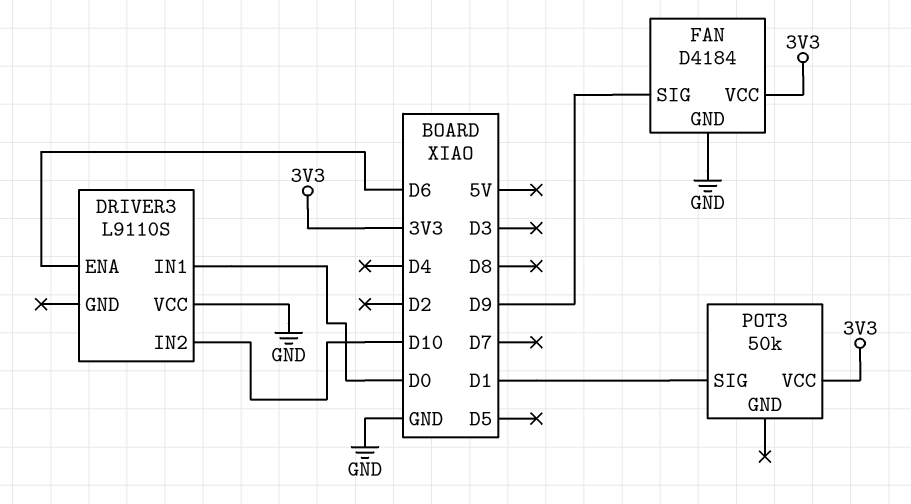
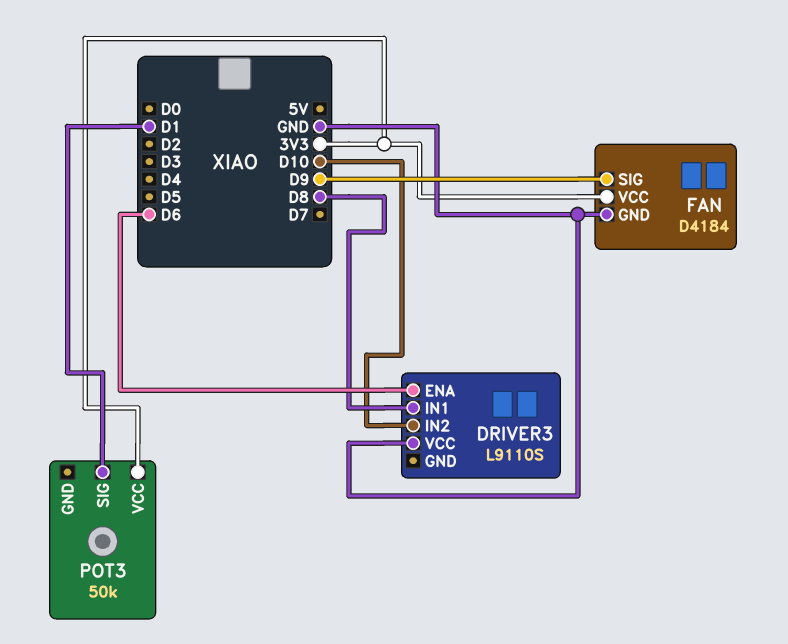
DRIVER3 pin IN1: D0 -> D8

